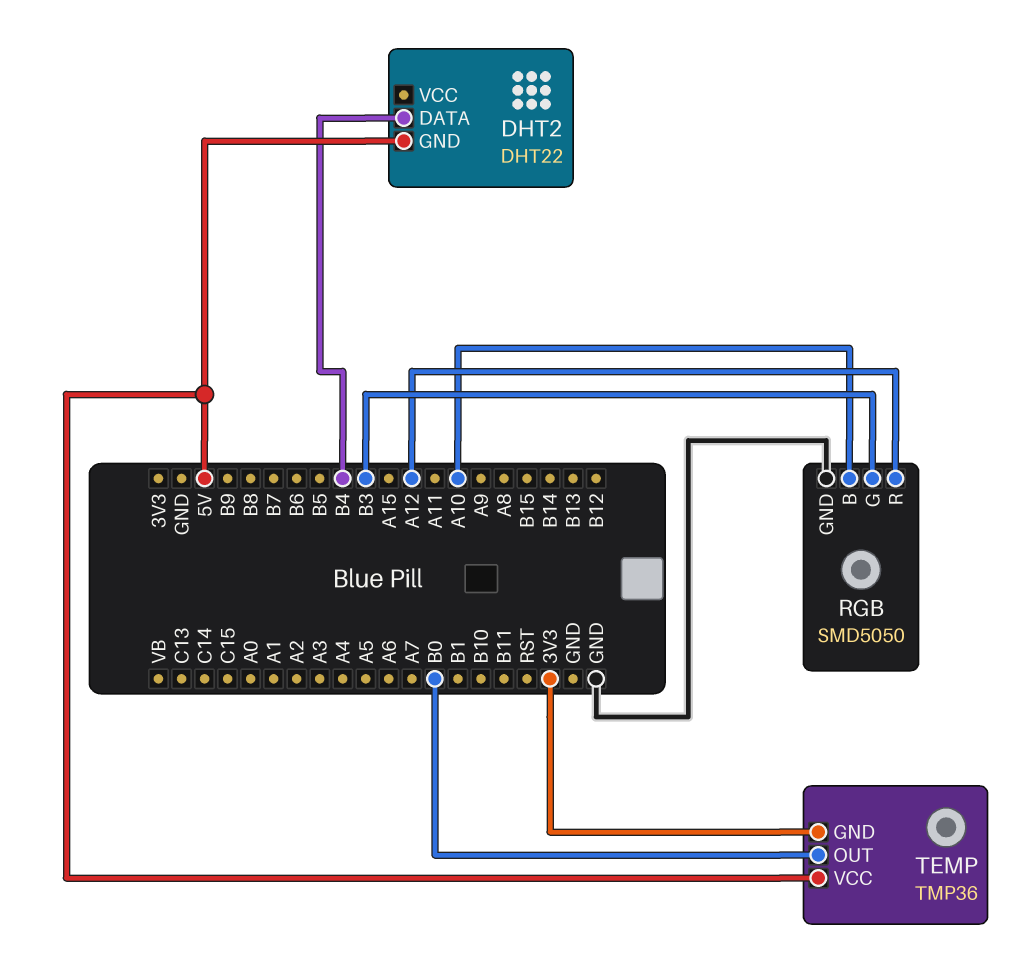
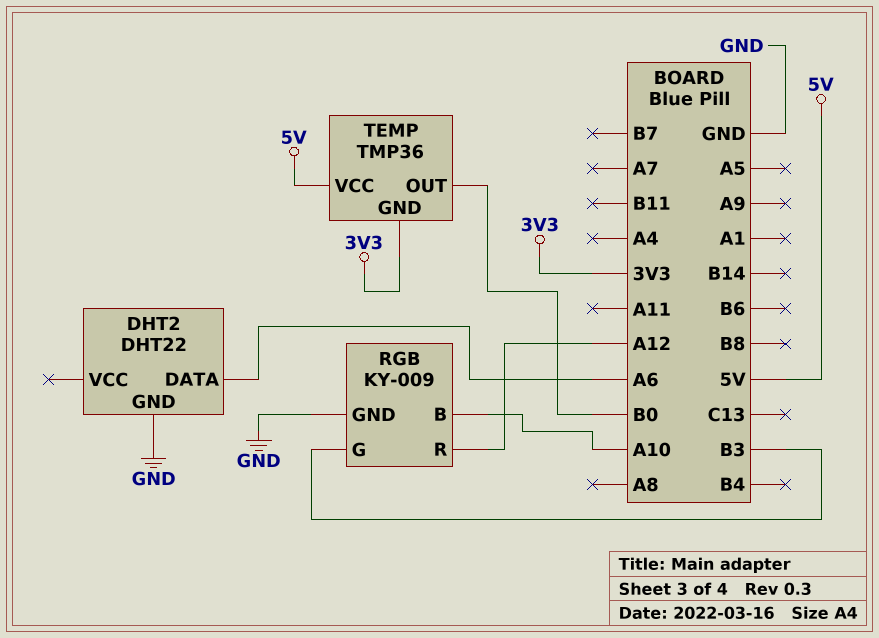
DHT2 pin DATA: B4 -> A6
DHT2 pin GND: 5V -> GND
RGB: SMD5050 -> KY-009

